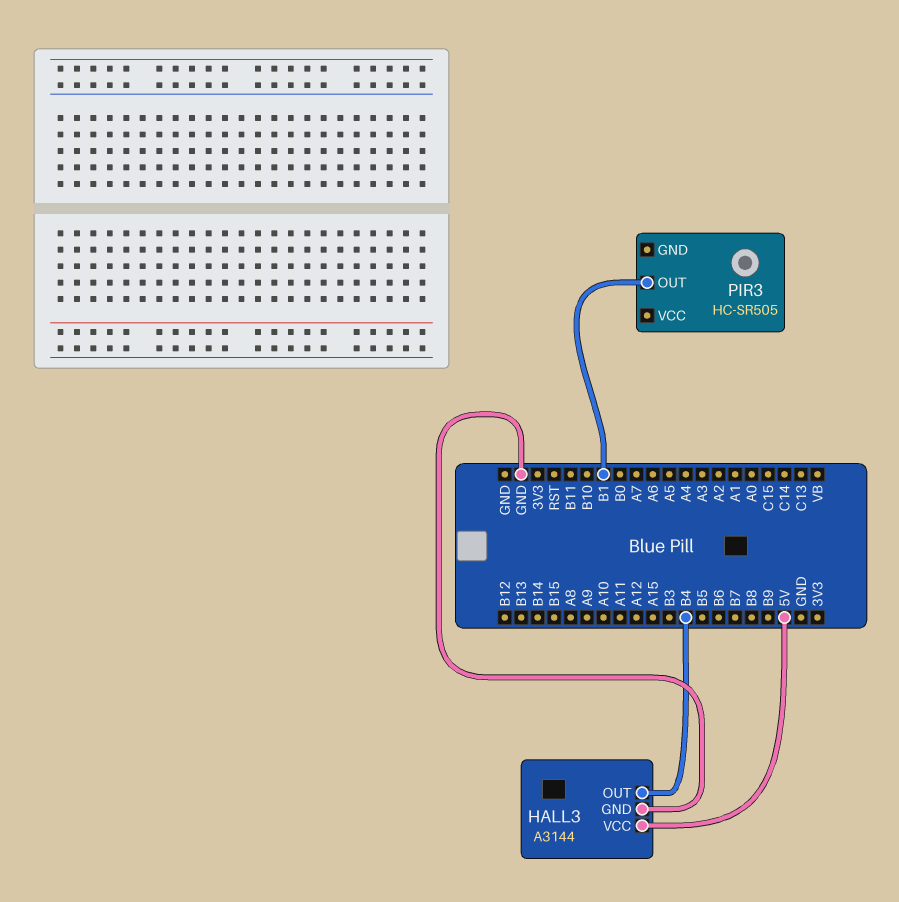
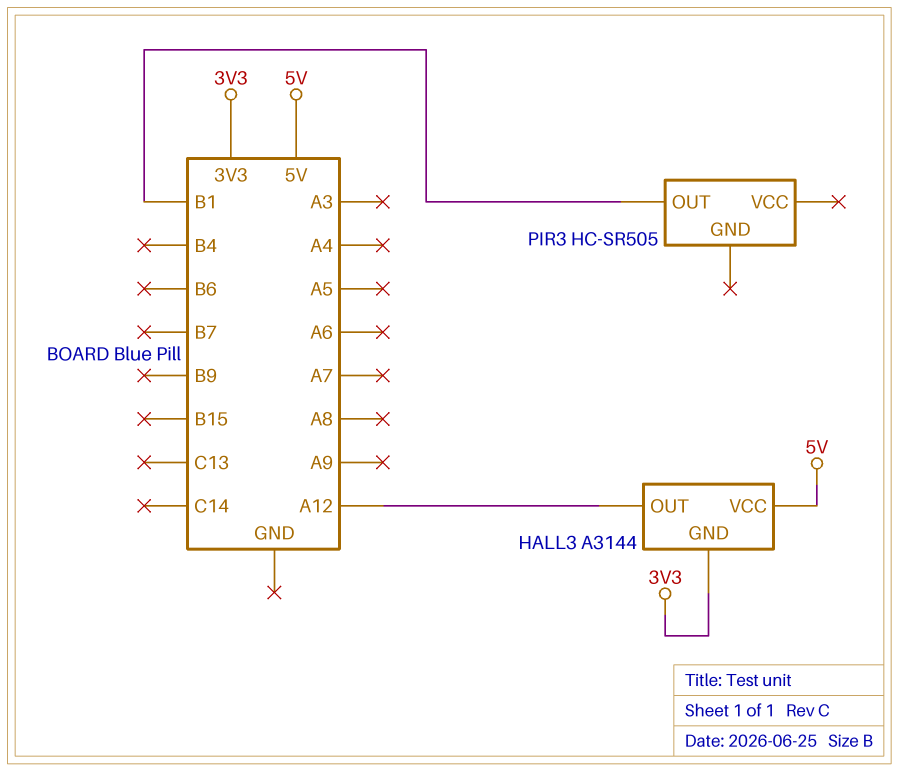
HALL3 pin GND: GND -> 3V3
HALL3 pin OUT: B4 -> A12

